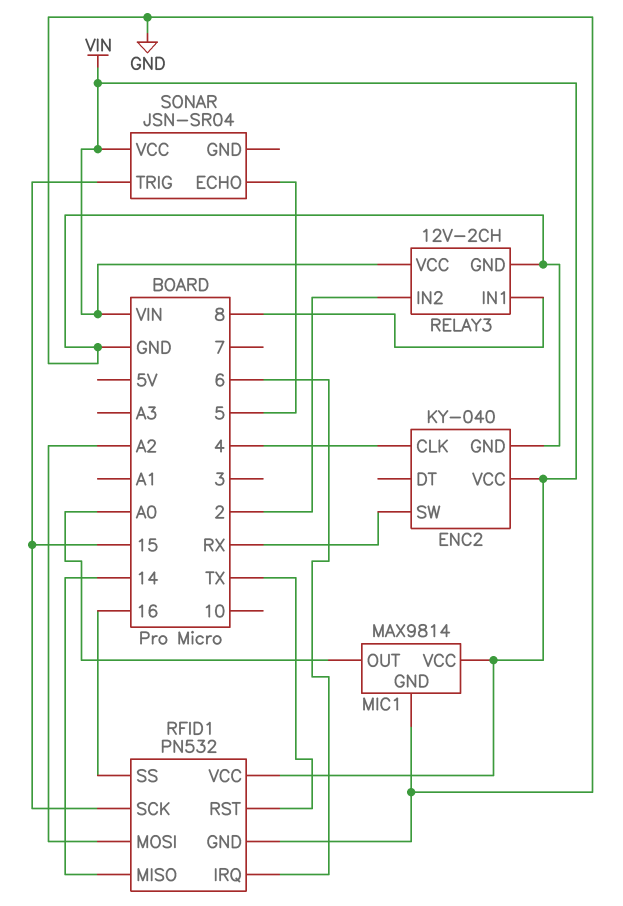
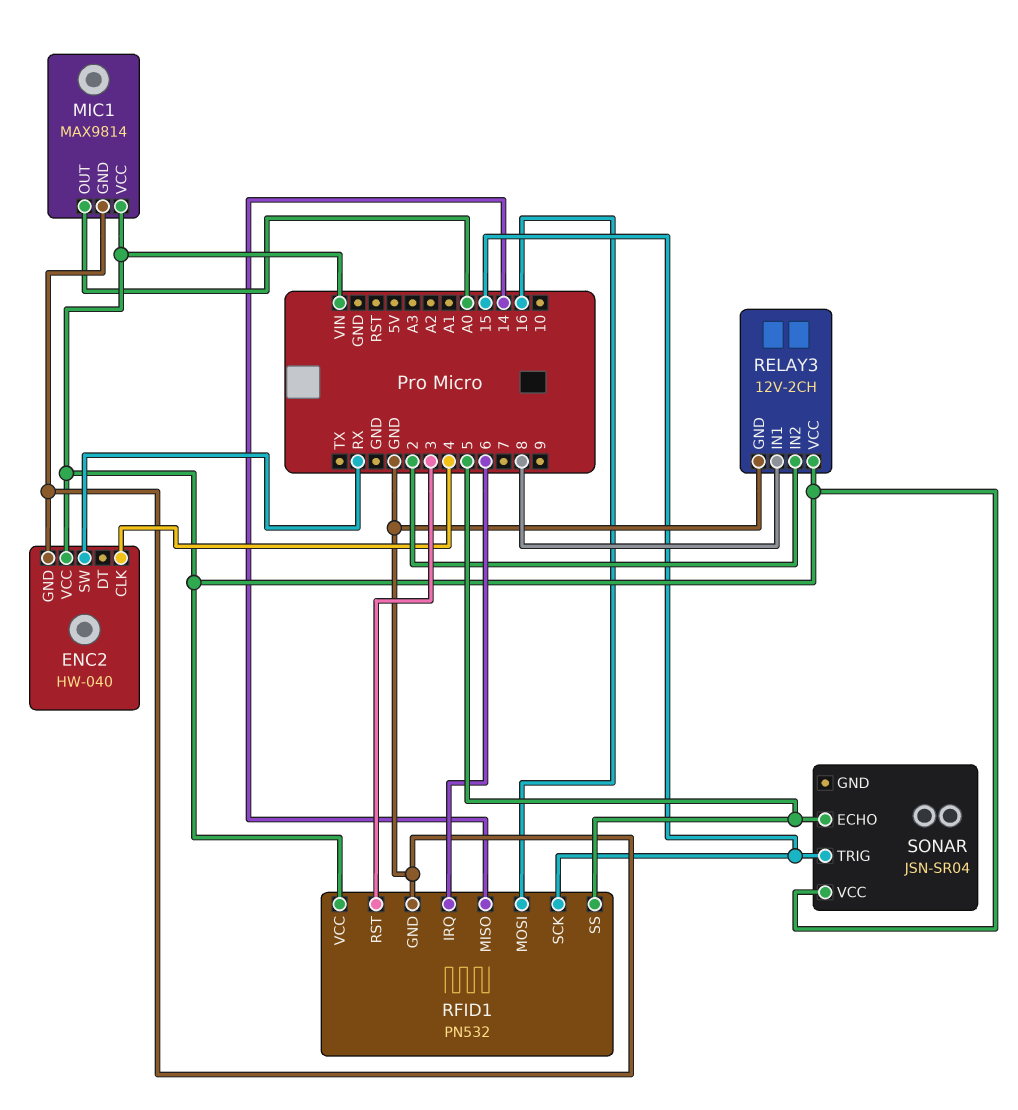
ENC2: KY-040 -> HW-040
RFID1 pin MOSI: A2 -> 16
RFID1 pin RST: TX -> 3
RFID1 pin SS: 16 -> 5

